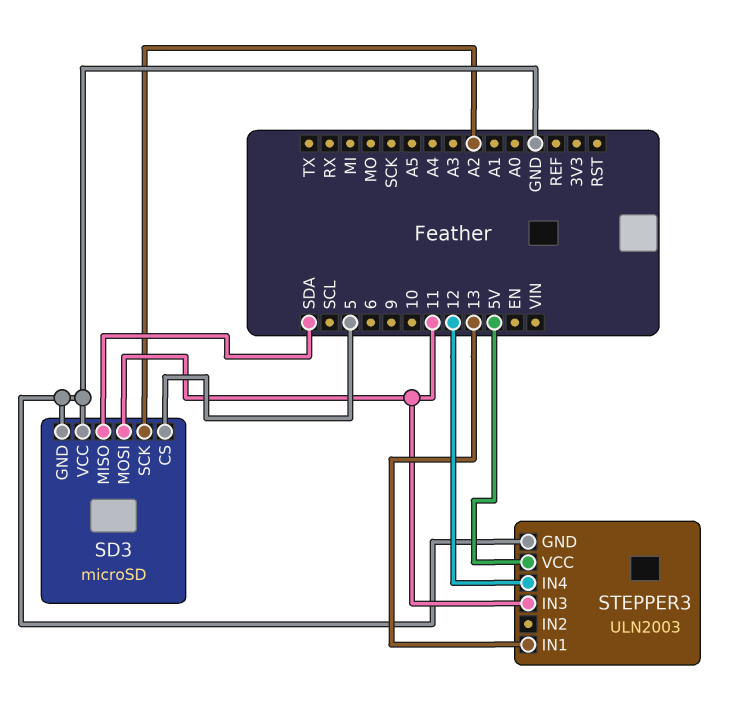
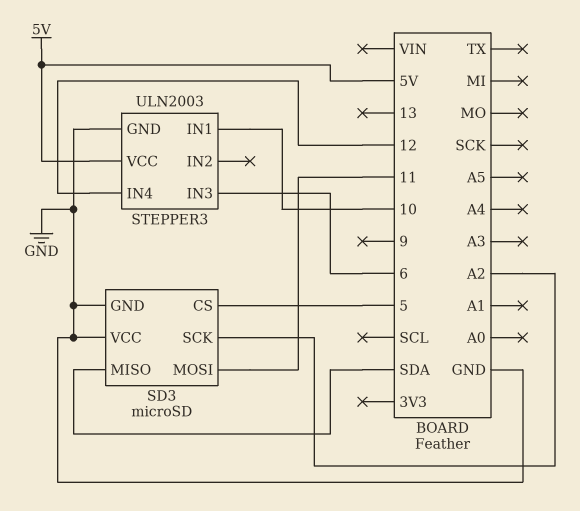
STEPPER3 pin IN1: 13 -> 10
STEPPER3 pin IN3: 11 -> 6

